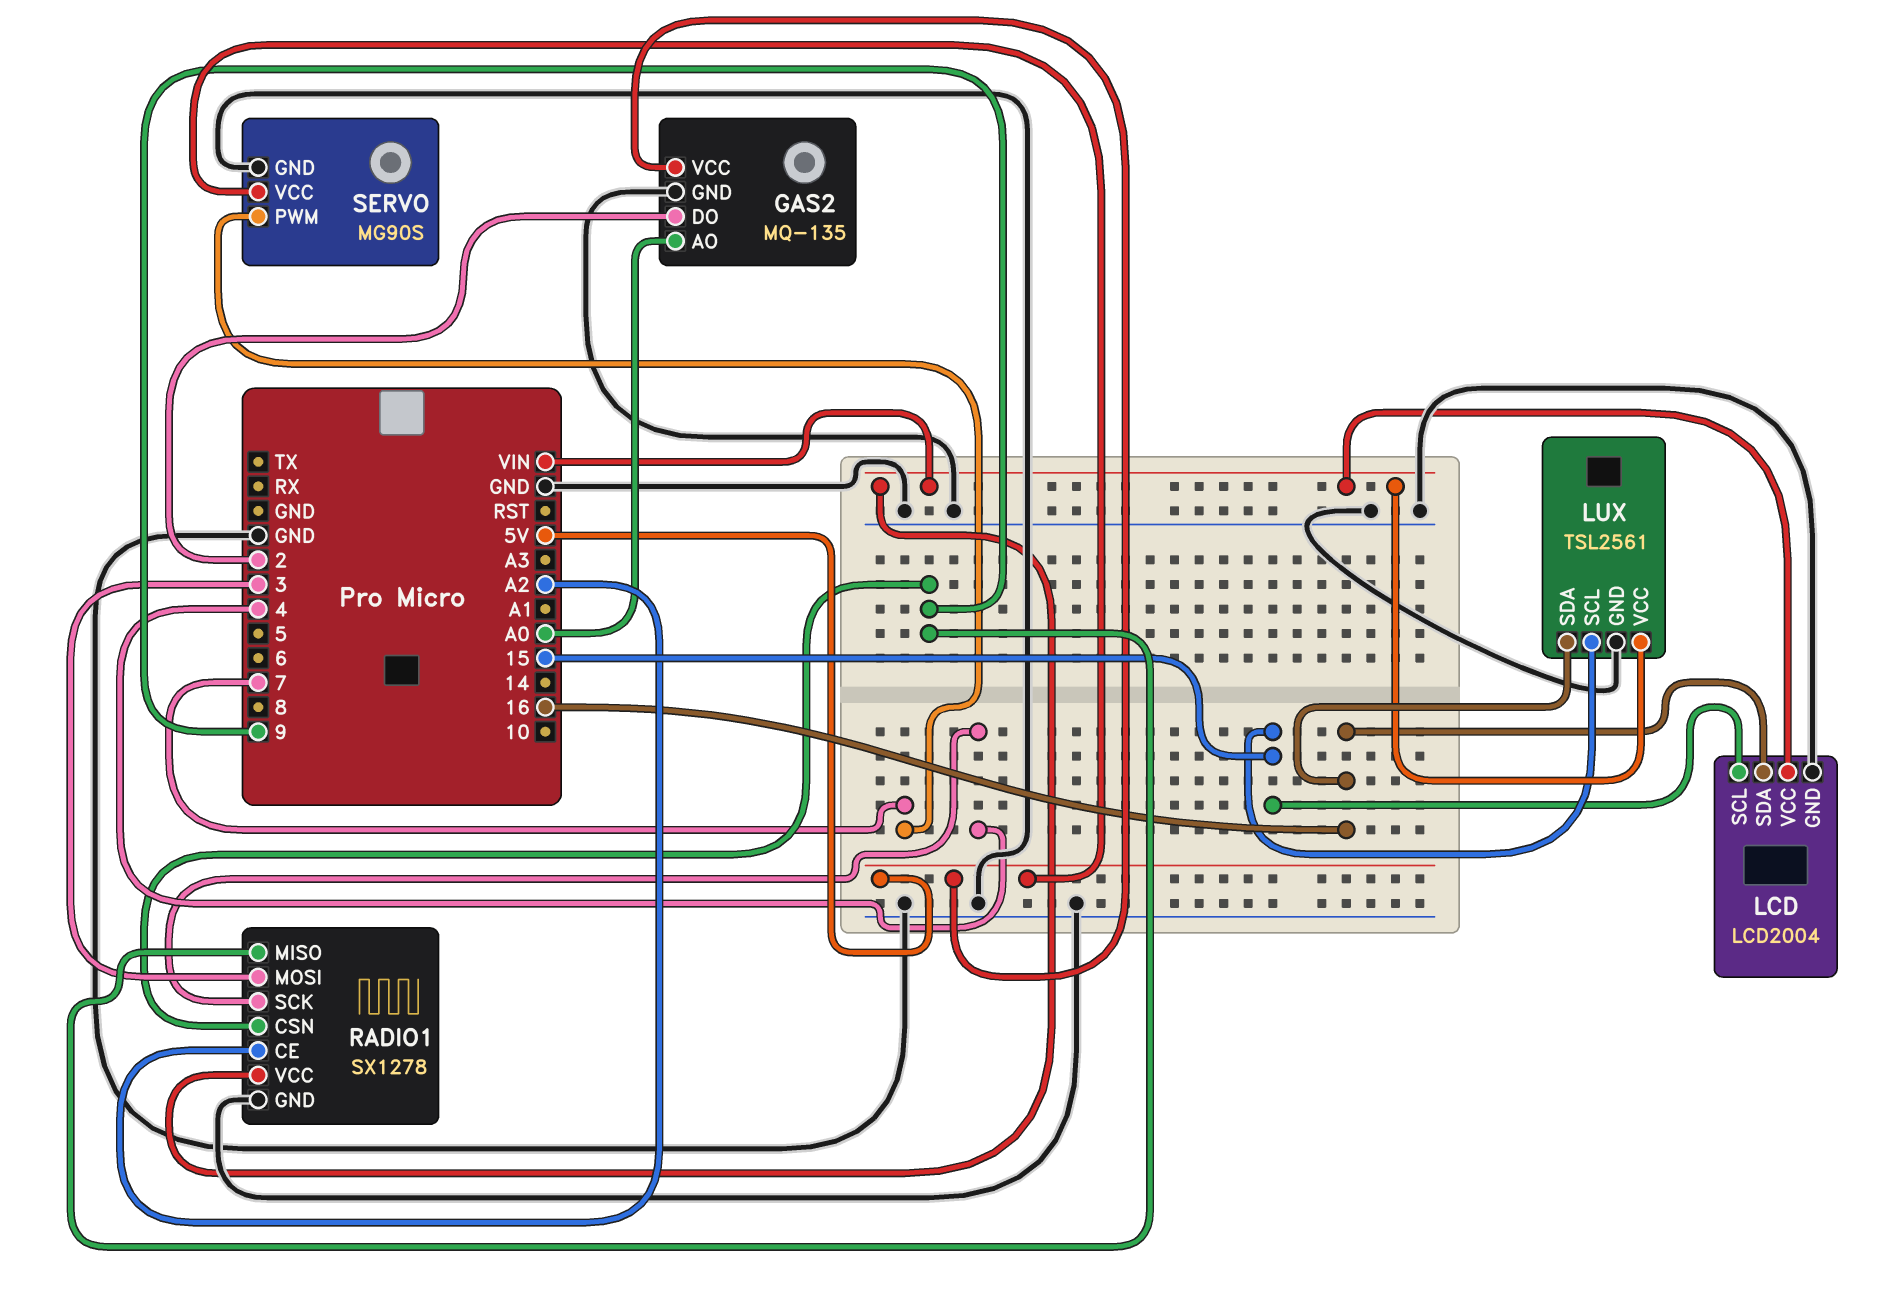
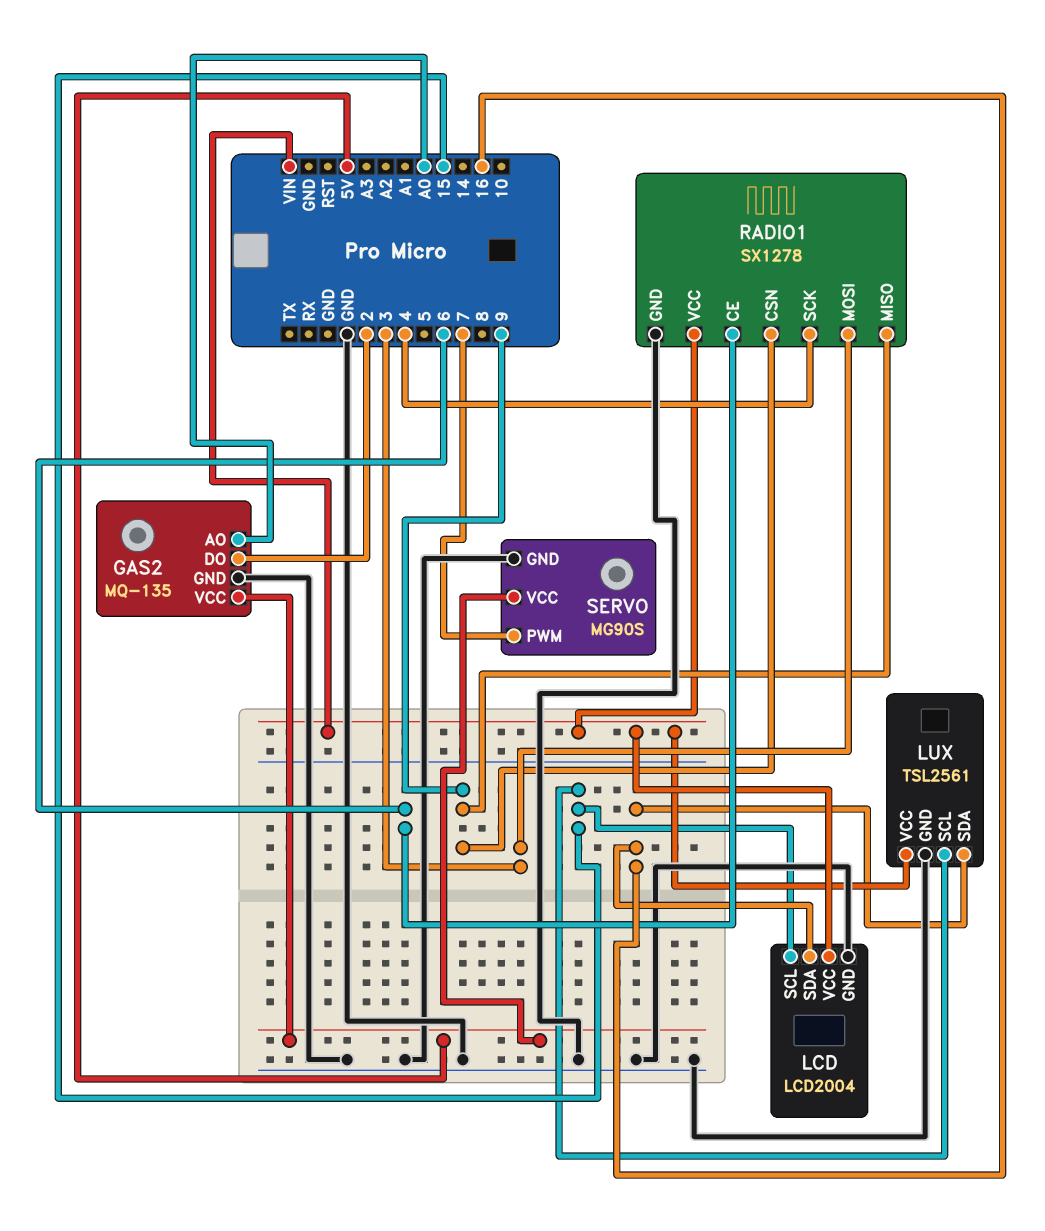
RADIO1 pin CE: A2 -> 6

